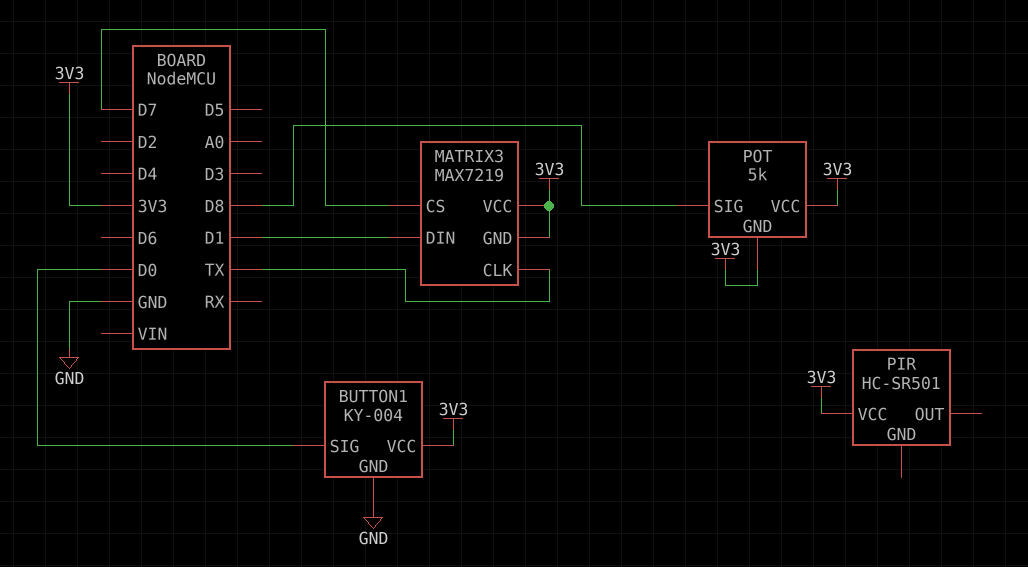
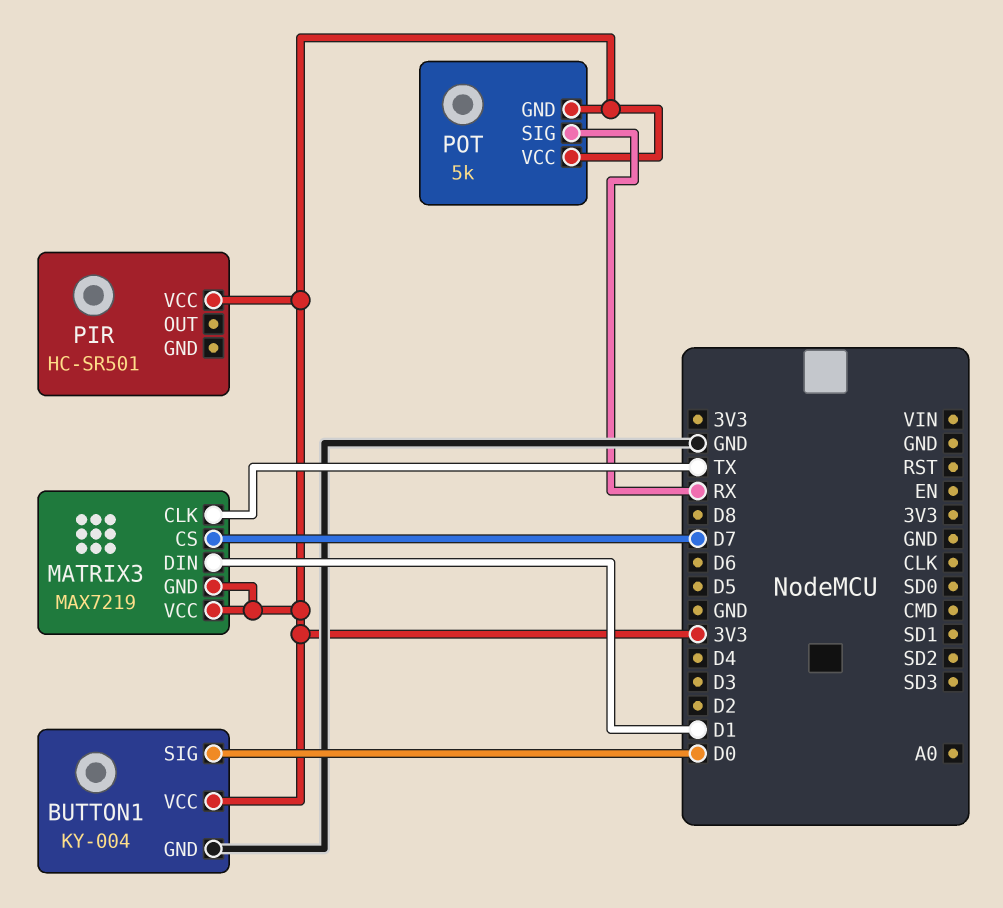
POT pin SIG: D8 -> RX

